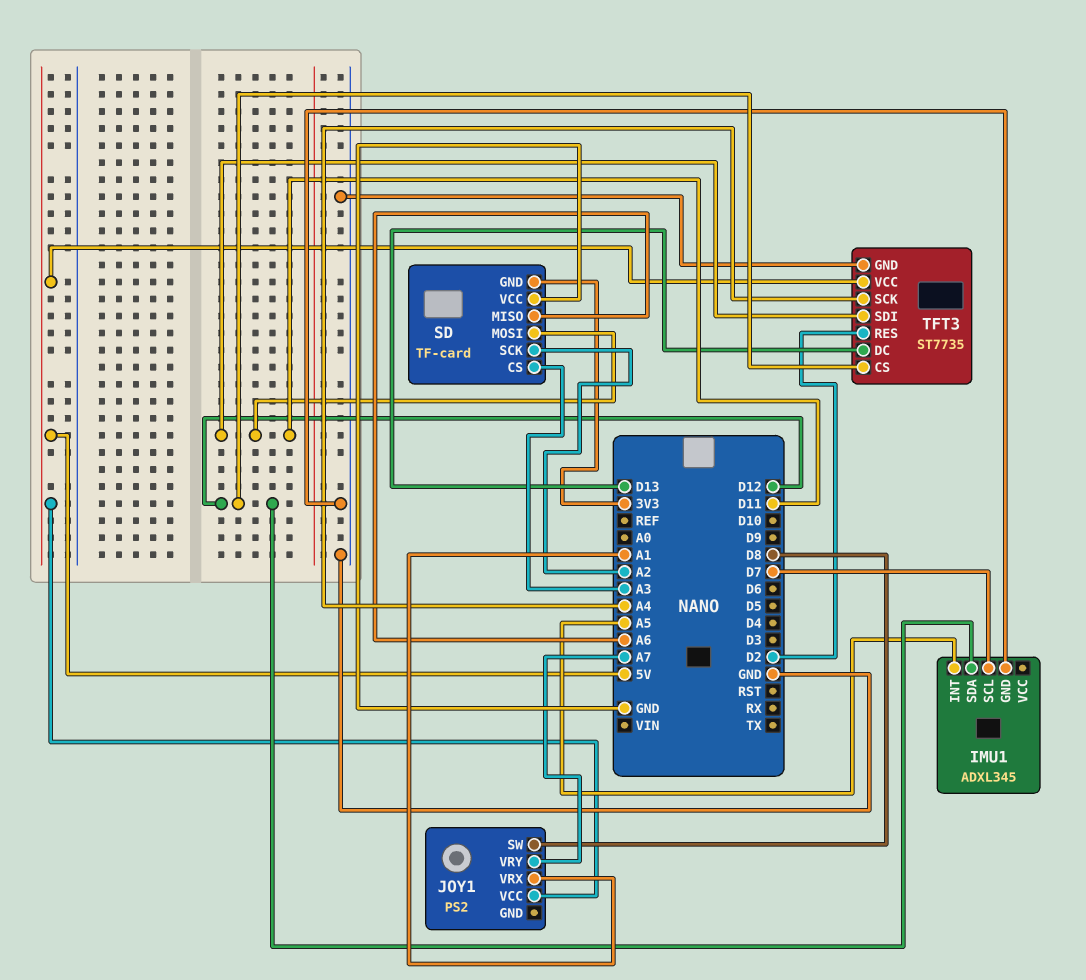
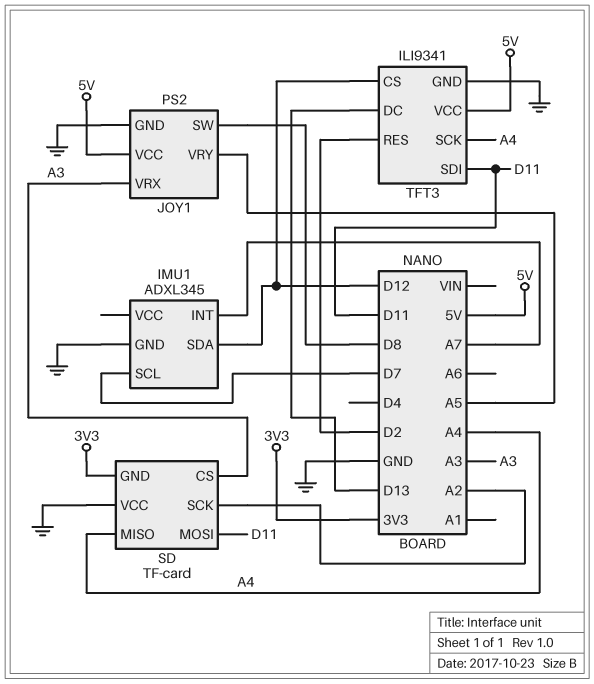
IMU1 pin INT: A5 -> A7
JOY1 pin GND: none -> GND
JOY1 pin VRX: A1 -> A3
JOY1 pin VRY: A7 -> A5
SD pin MISO: A6 -> A4
TFT3: ST7735 -> ILI9341

